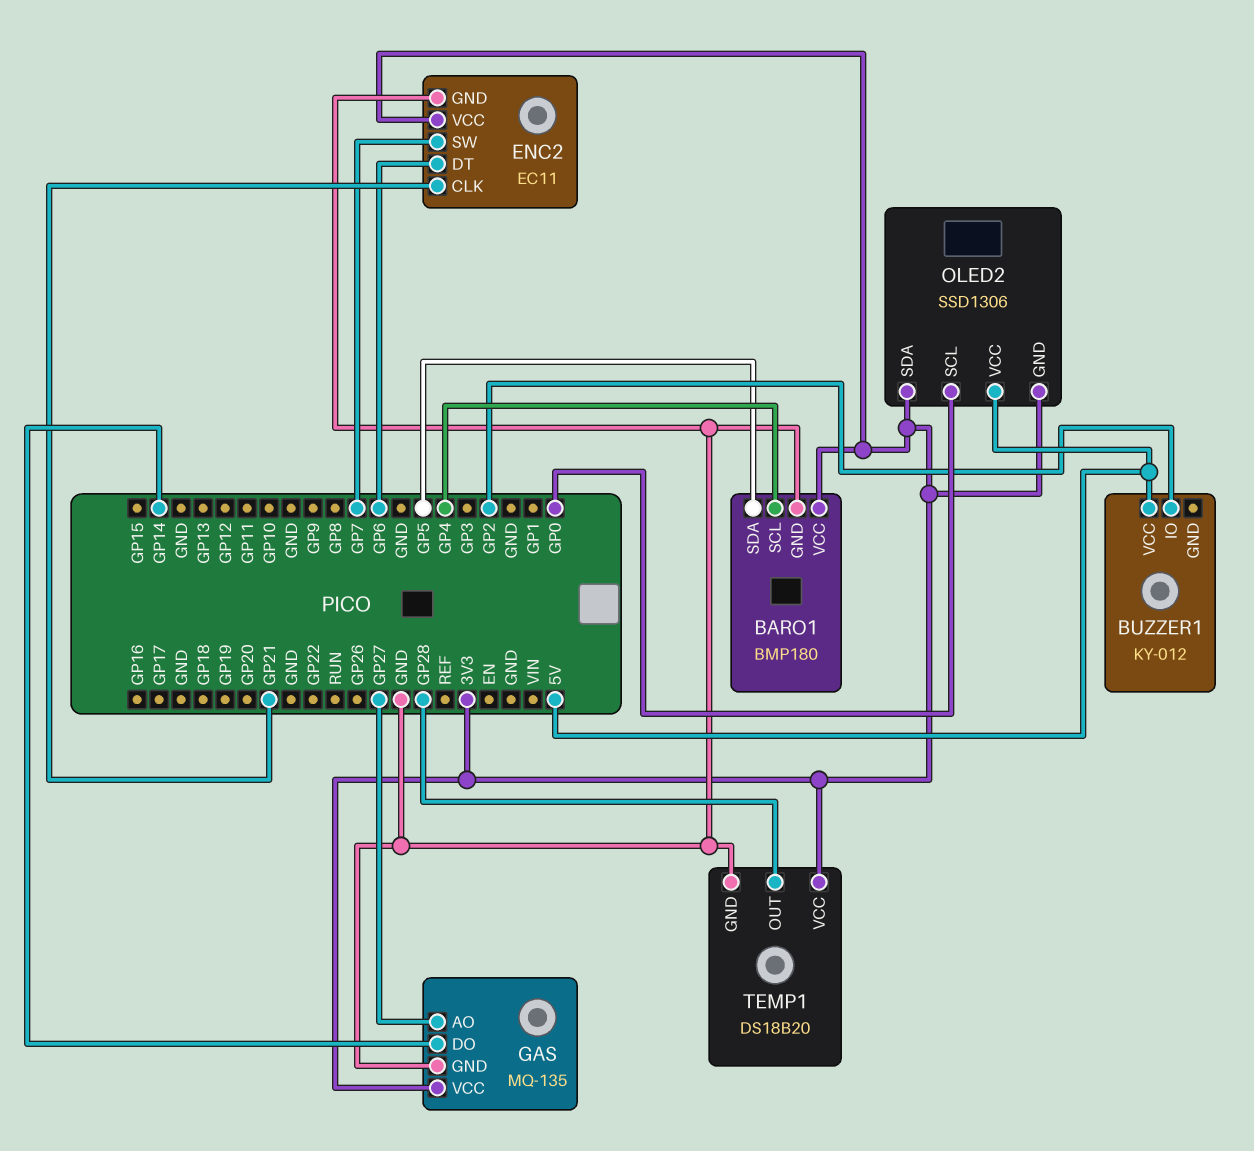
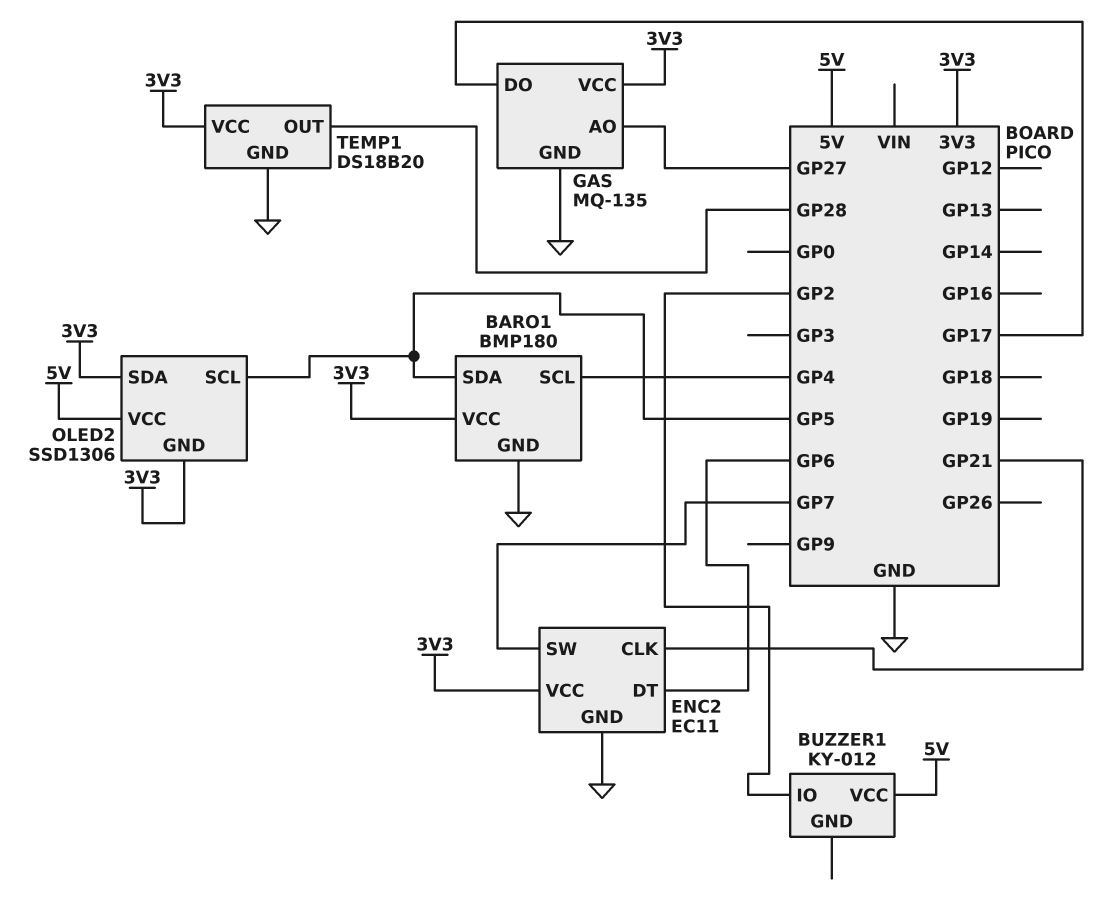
GAS pin DO: GP14 -> GP17
OLED2 pin SCL: GP0 -> GP5

